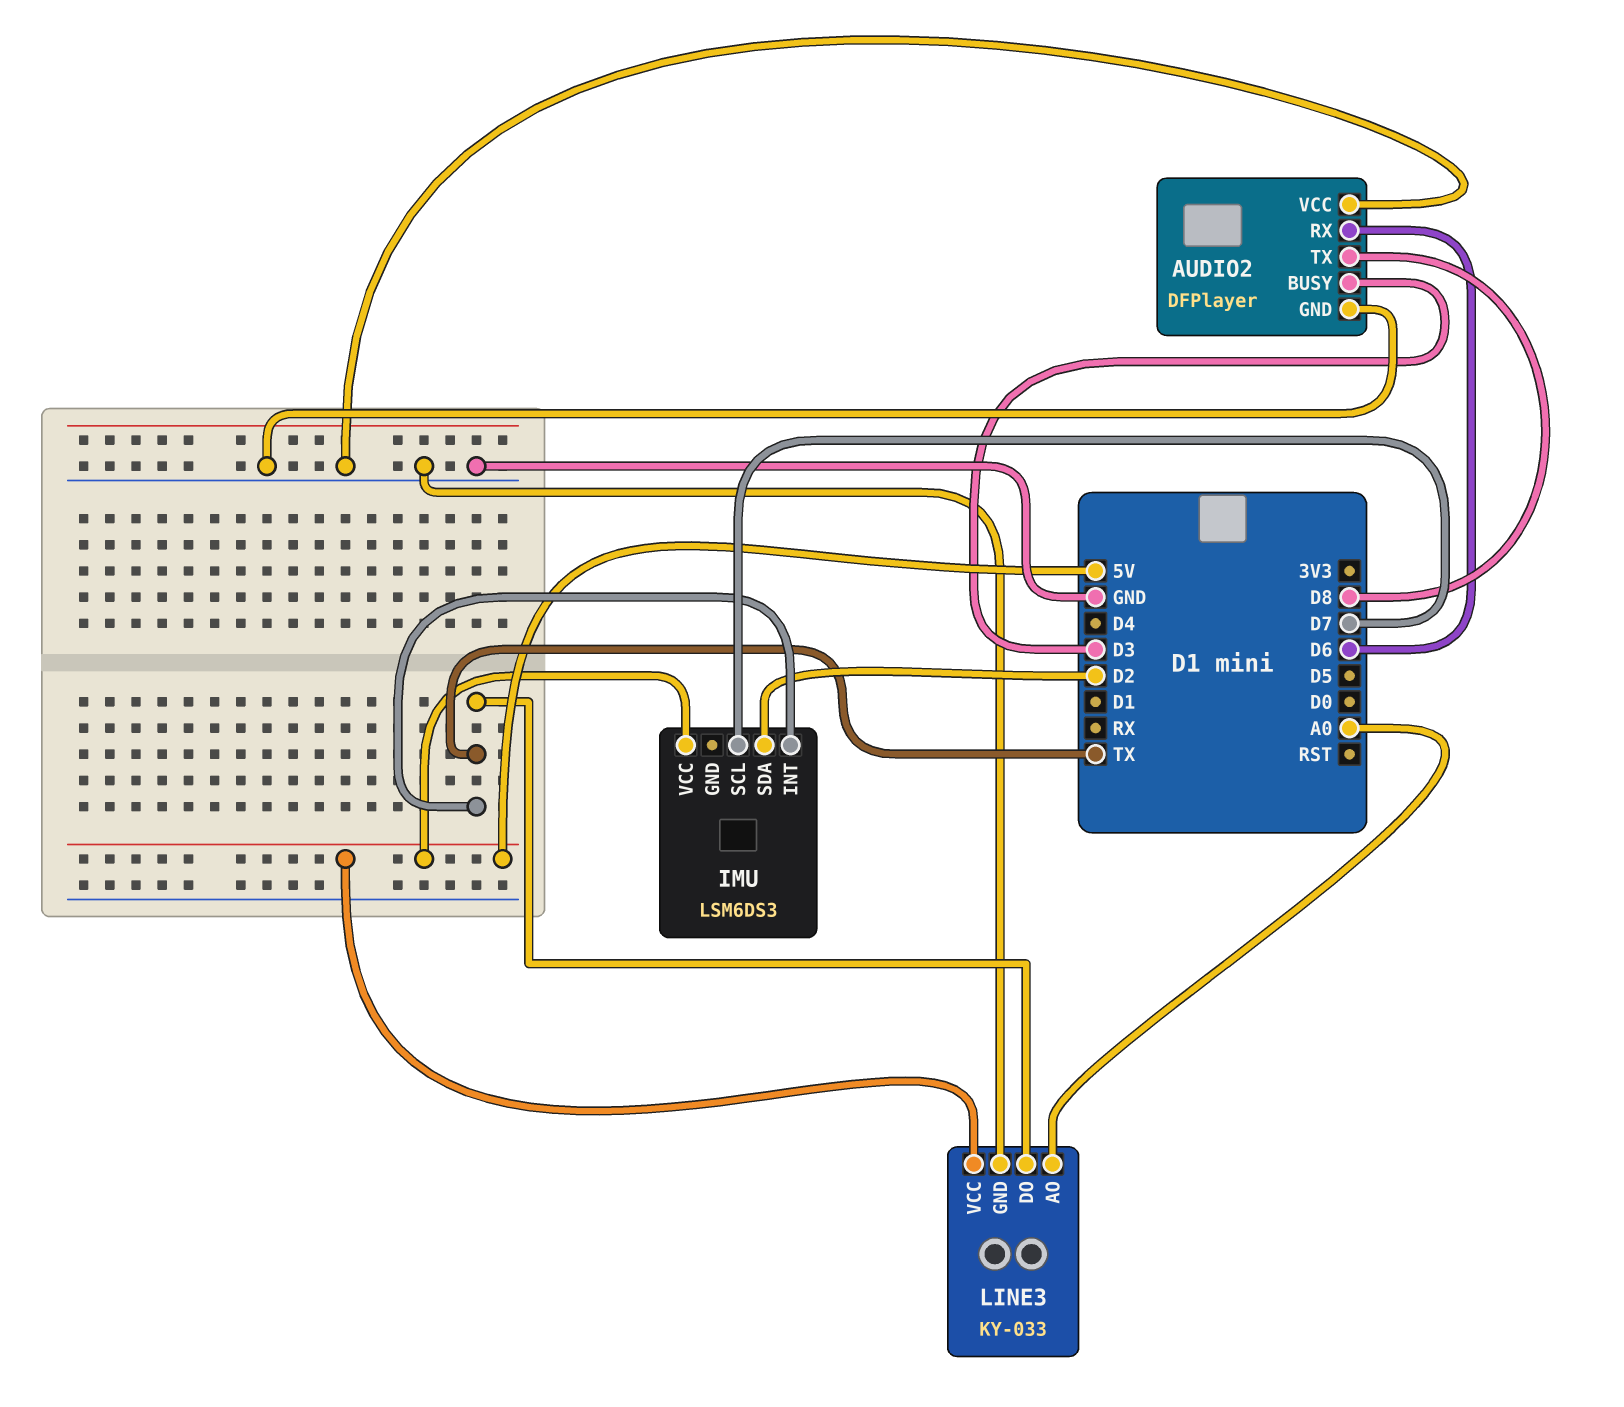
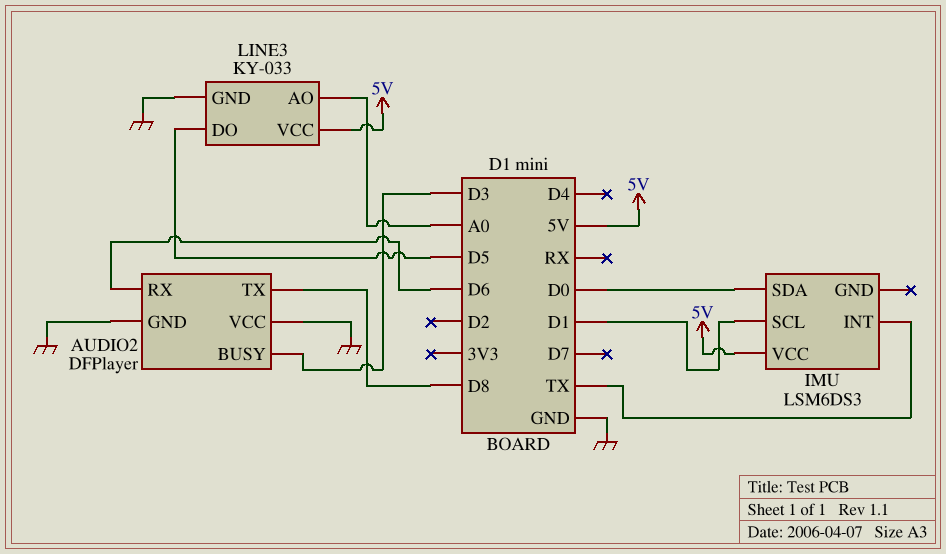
IMU pin SCL: D7 -> D1
IMU pin SDA: D2 -> D0
LINE3 pin DO: TX -> D5

